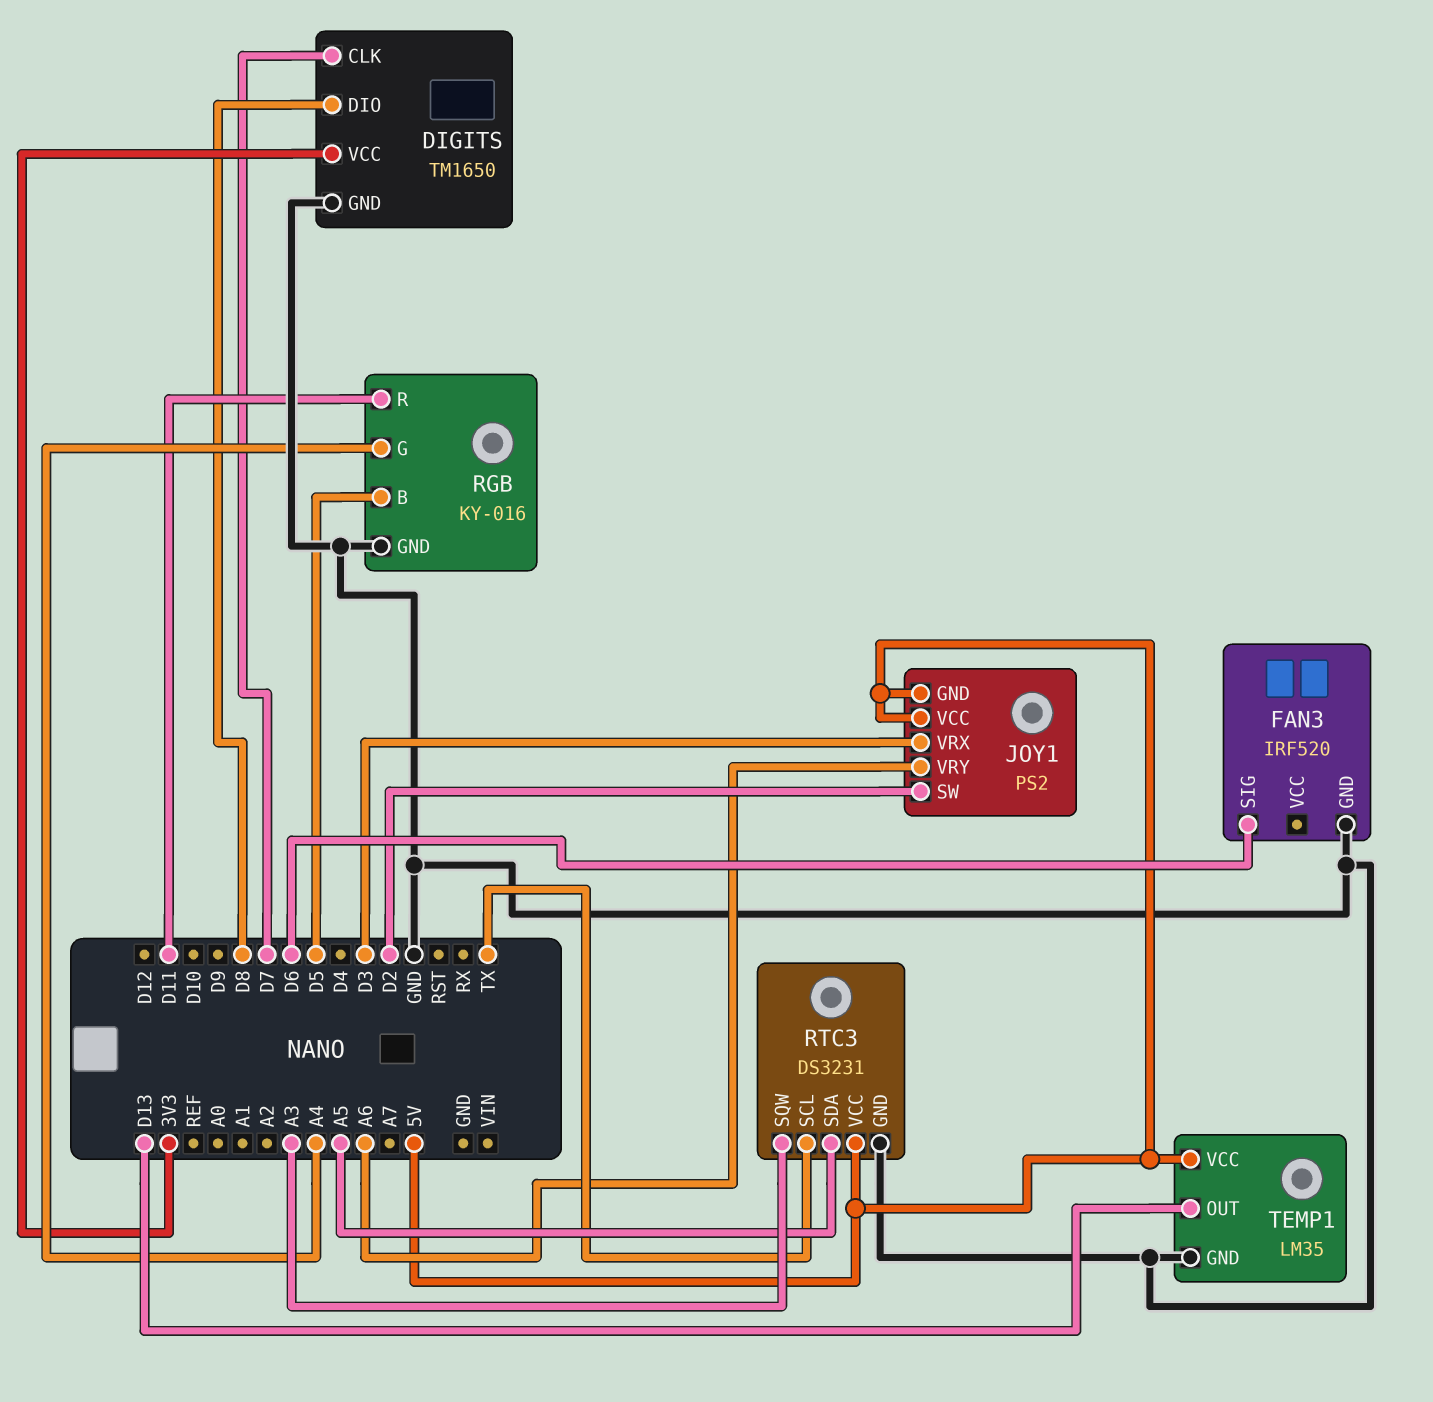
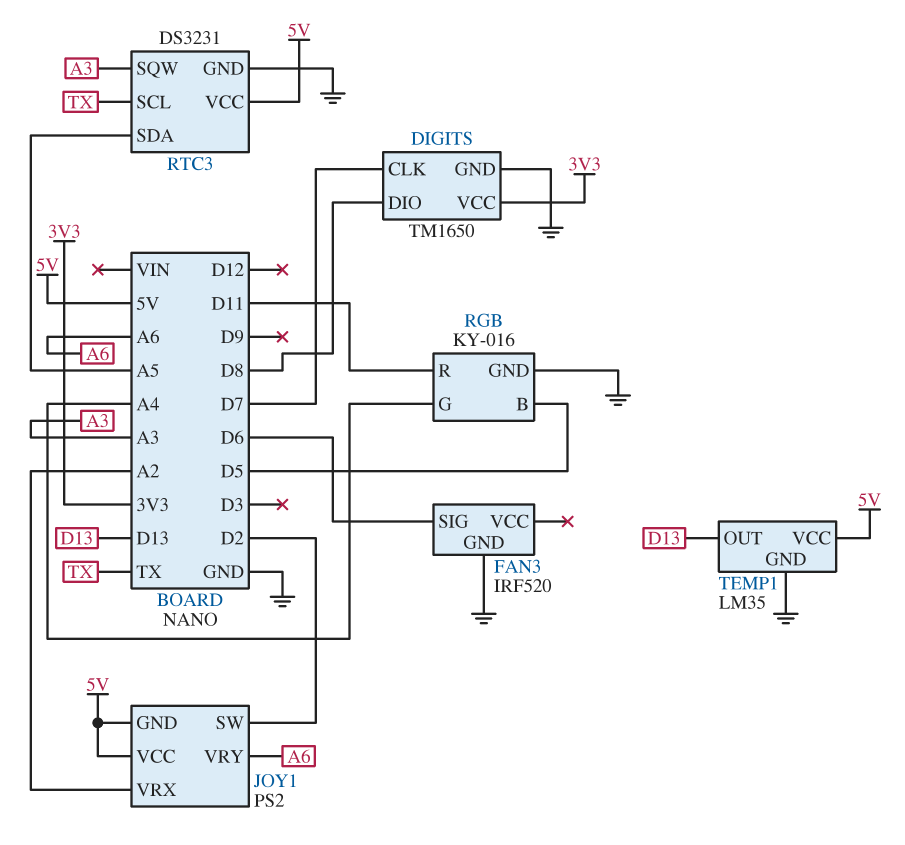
JOY1 pin VRX: D3 -> A2

